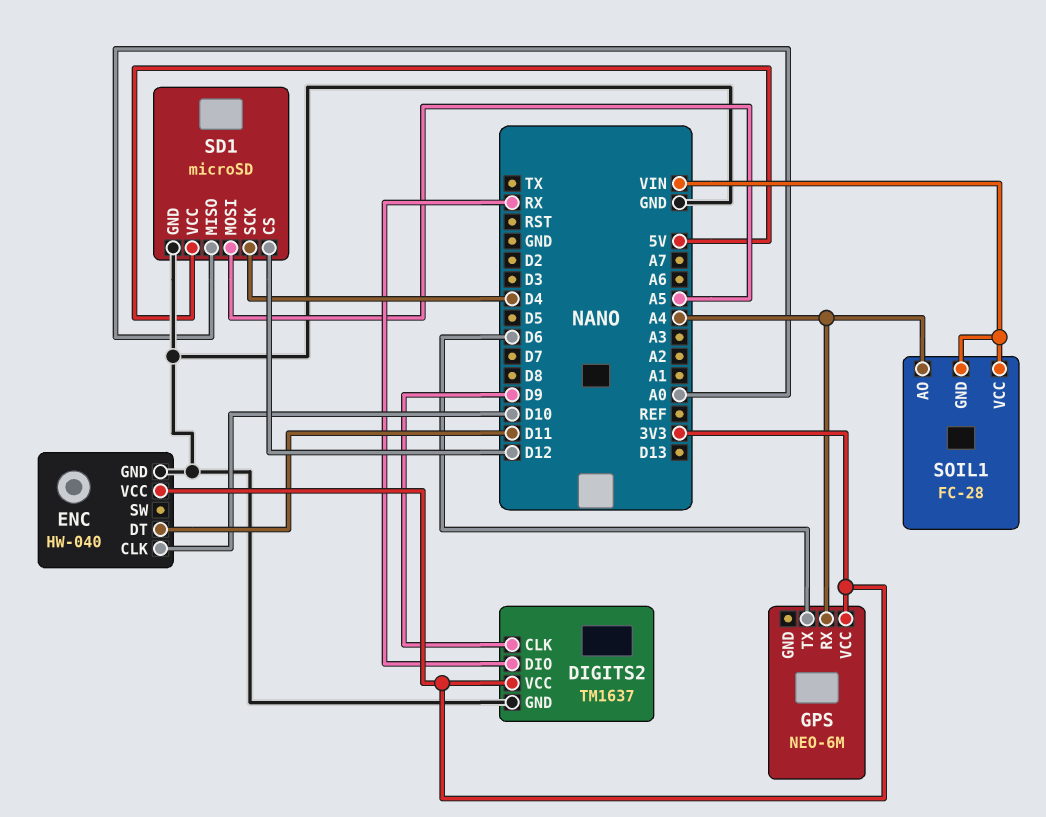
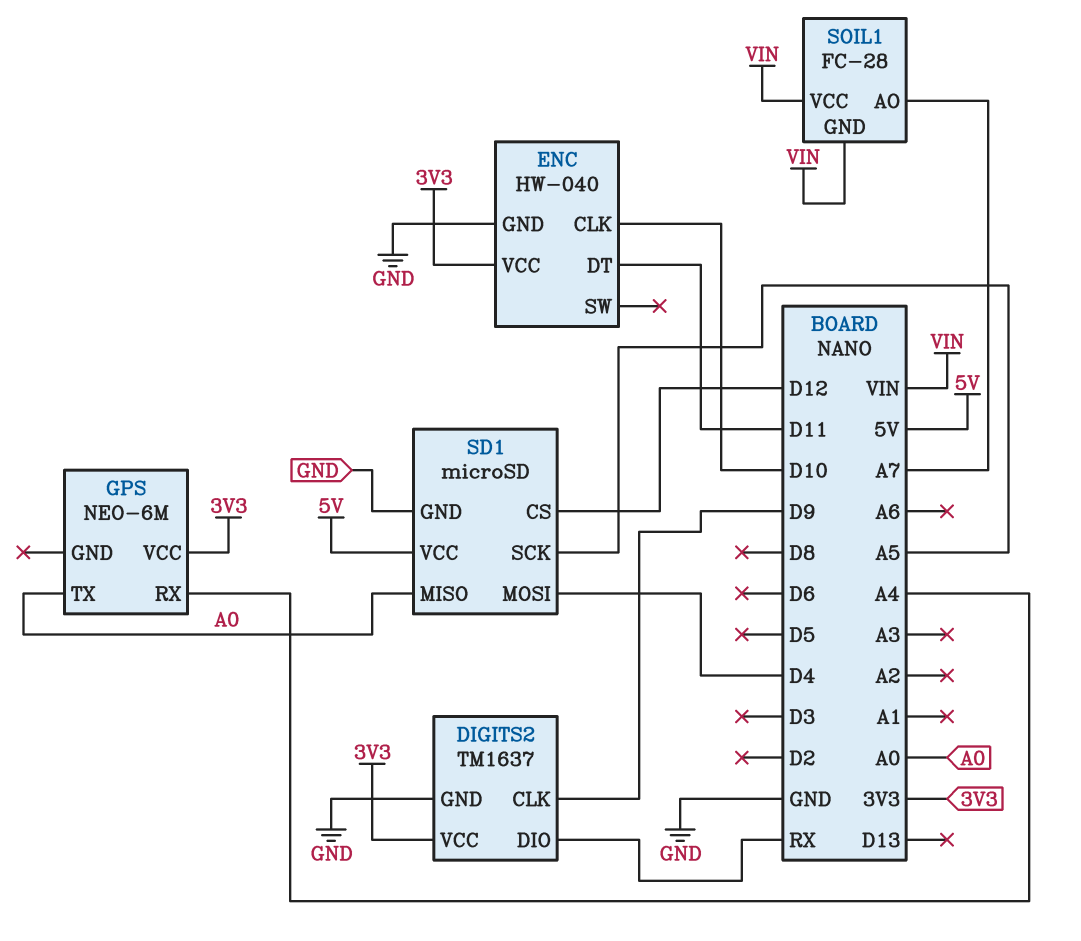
GPS pin TX: D6 -> A0
SD1 pin MOSI: A5 -> D4
SD1 pin SCK: D4 -> A5
SOIL1 pin AO: A4 -> A7

